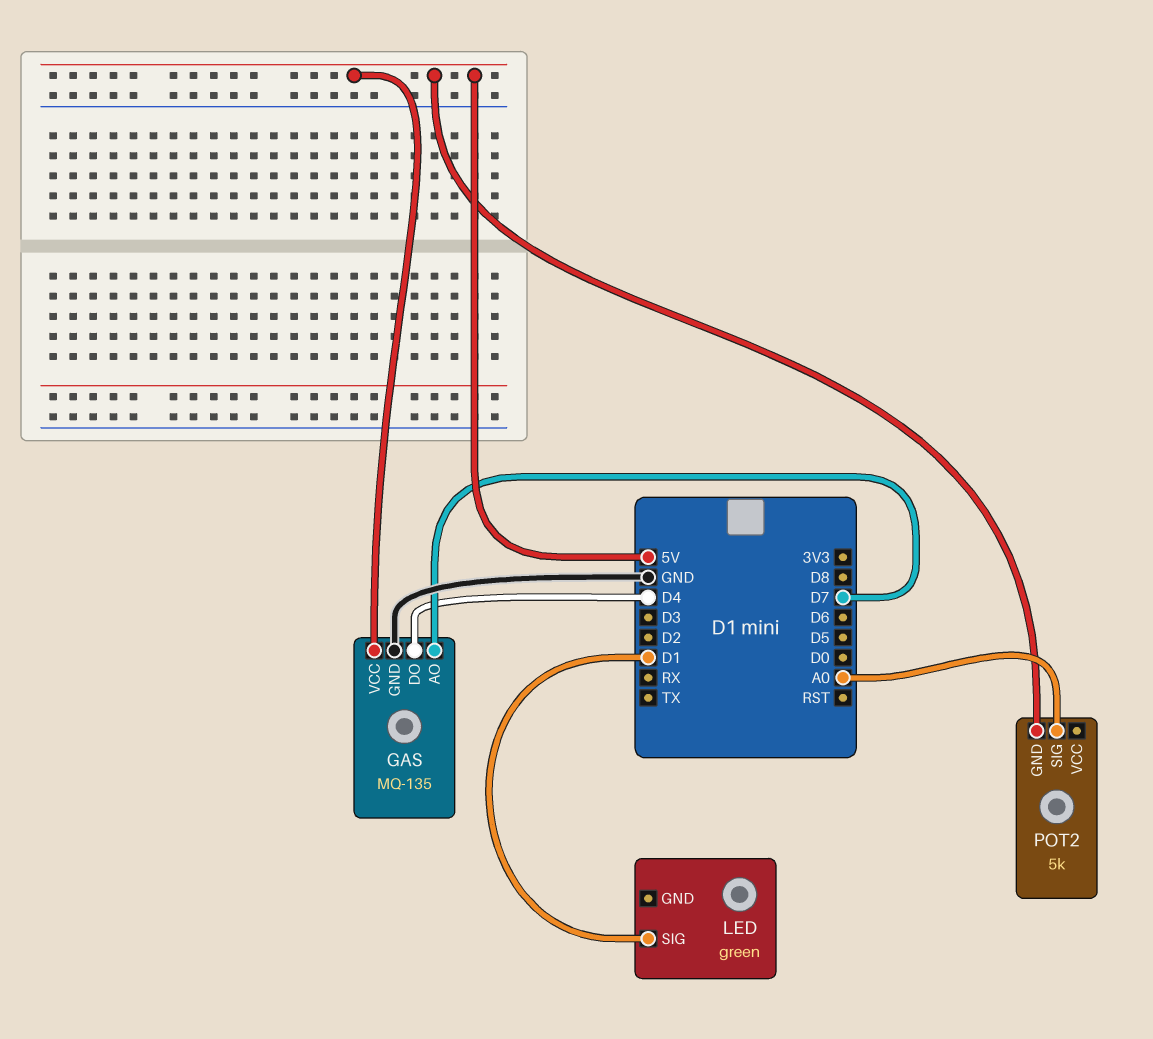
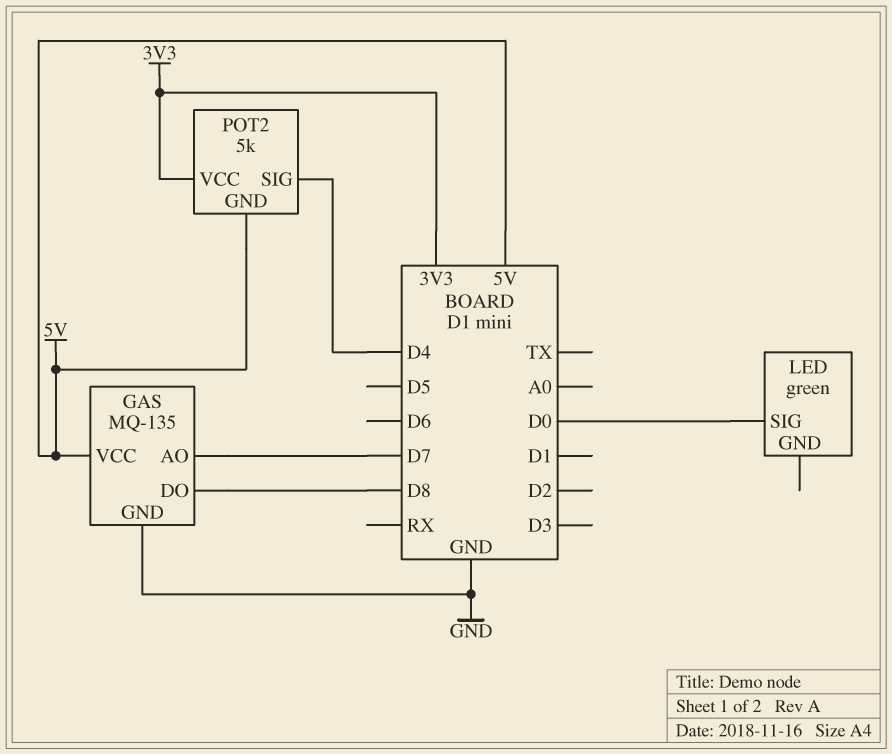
GAS pin DO: D4 -> D8
LED pin SIG: D1 -> D0
POT2 pin SIG: A0 -> D4
POT2 pin VCC: none -> 3V3

